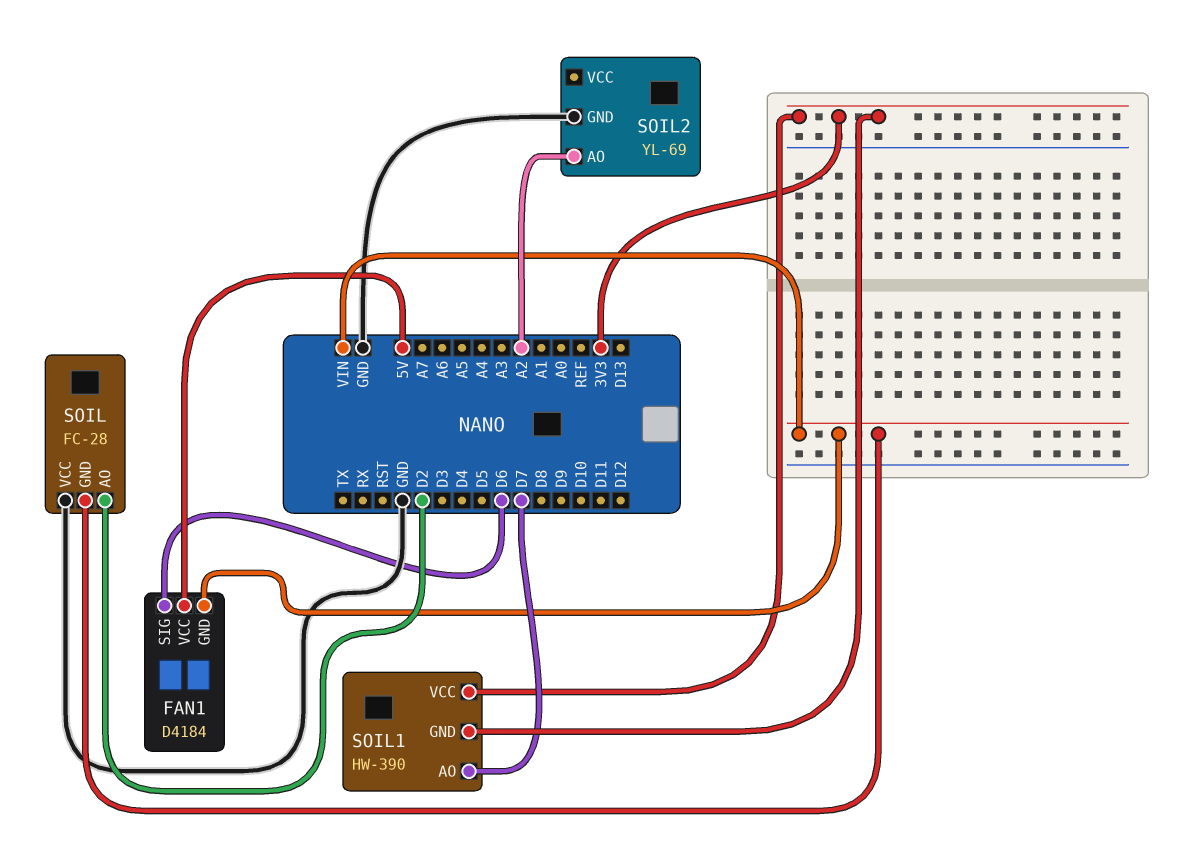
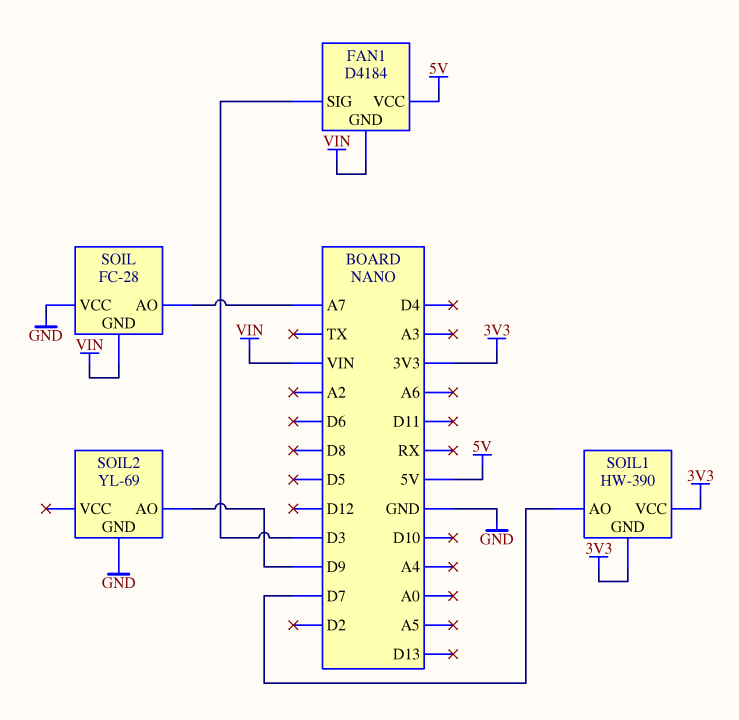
FAN1 pin SIG: D6 -> D3
SOIL pin AO: D2 -> A7
SOIL2 pin AO: A2 -> D9

